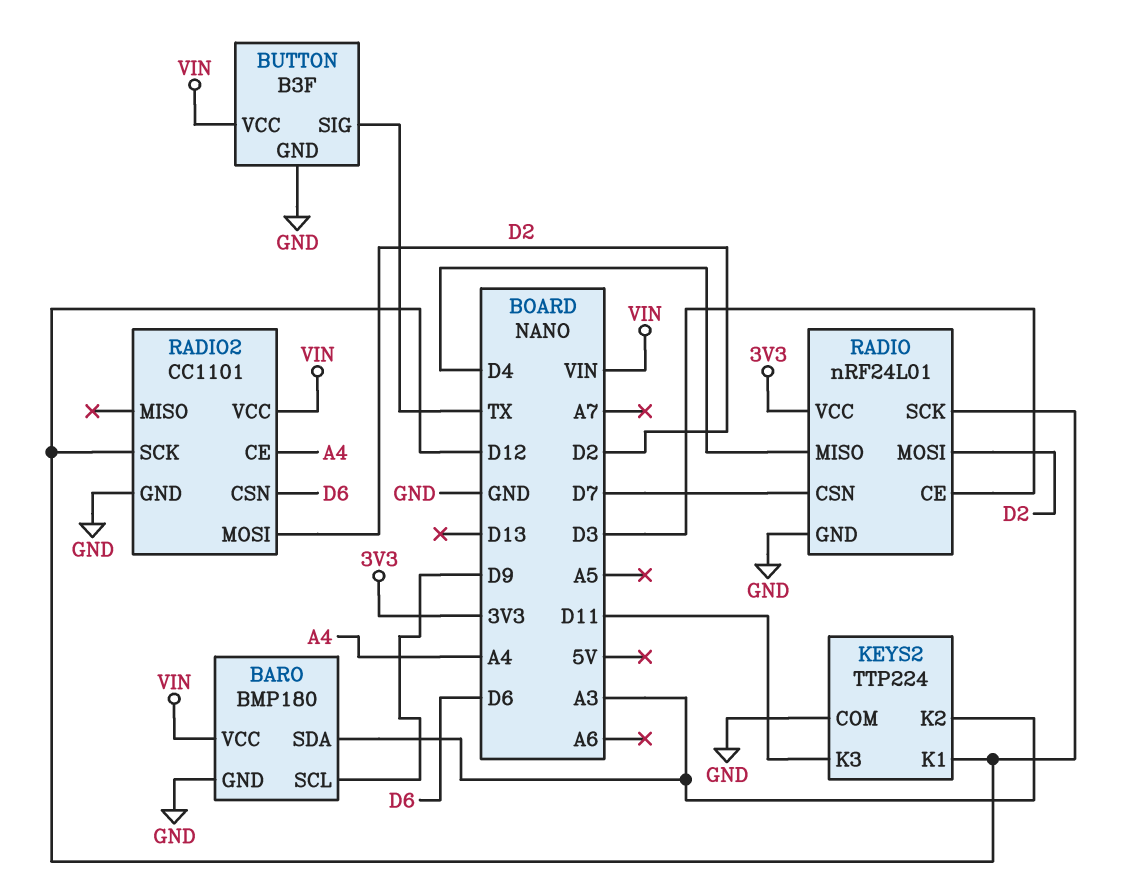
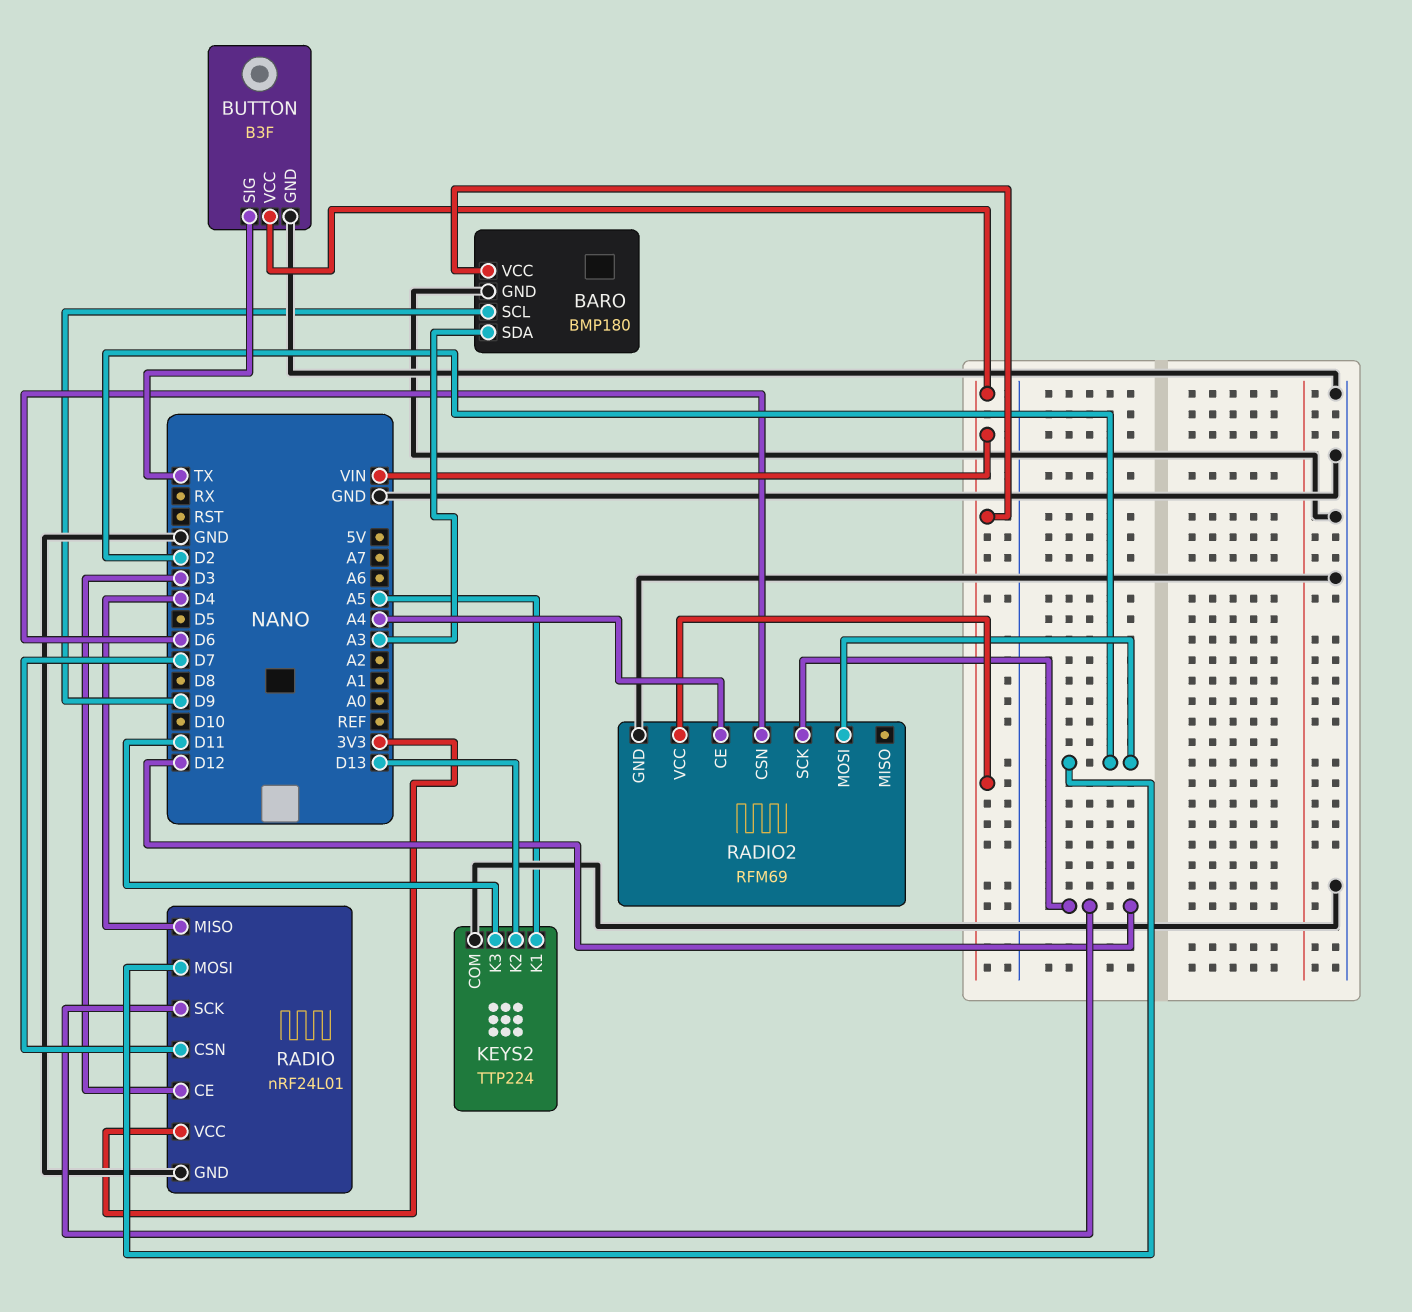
KEYS2 pin K1: D12 -> A5
KEYS2 pin K2: A3 -> D13
RADIO2: CC1101 -> RFM69

